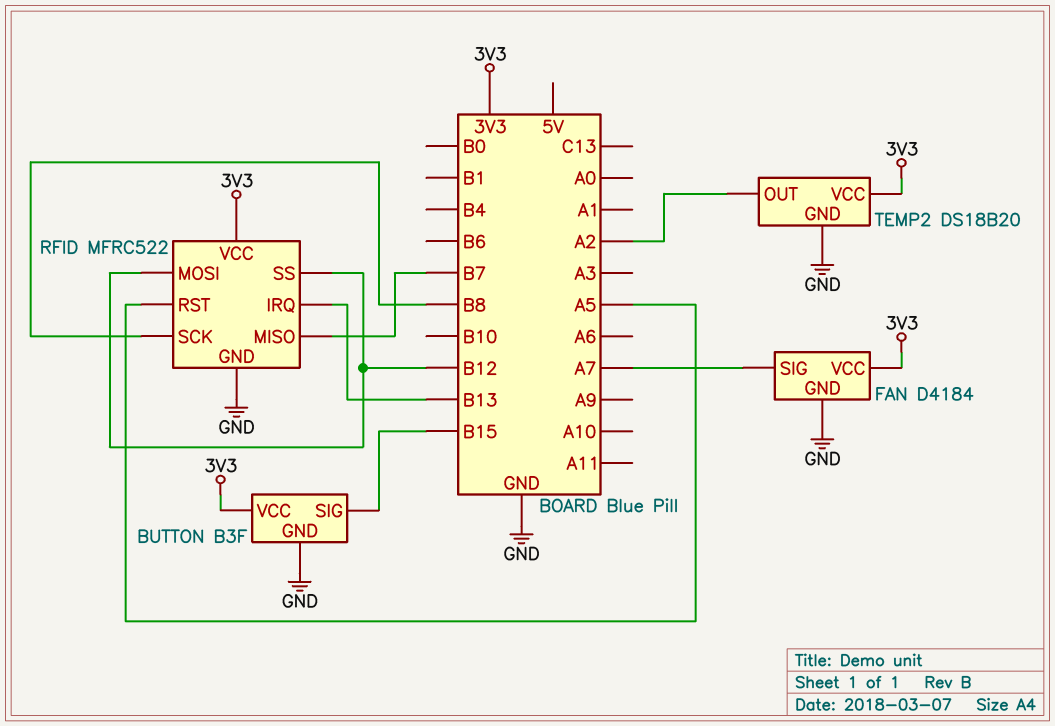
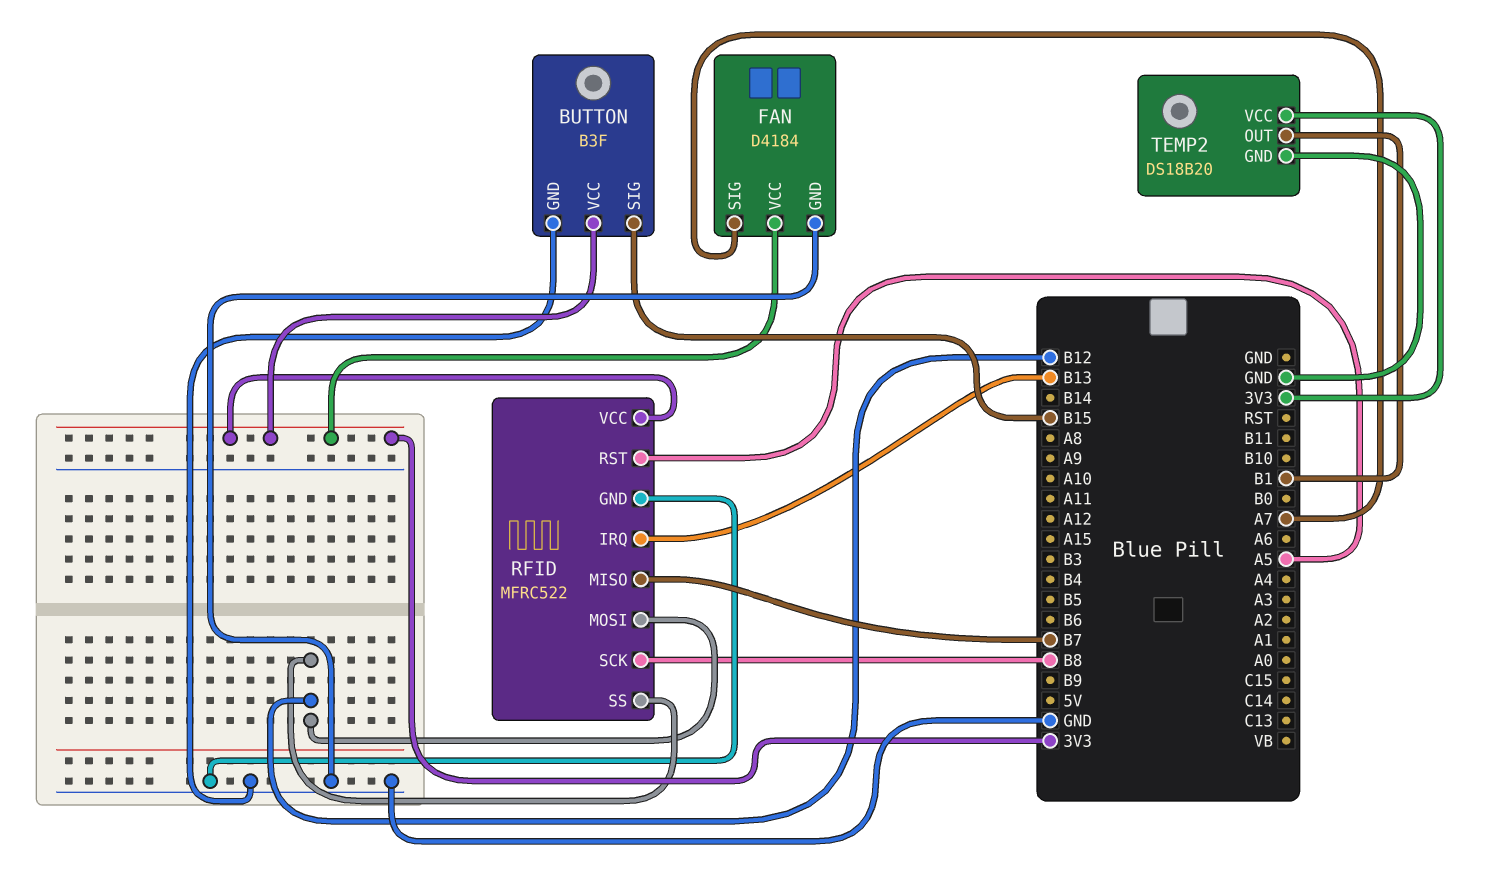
TEMP2 pin OUT: A2 -> B1

